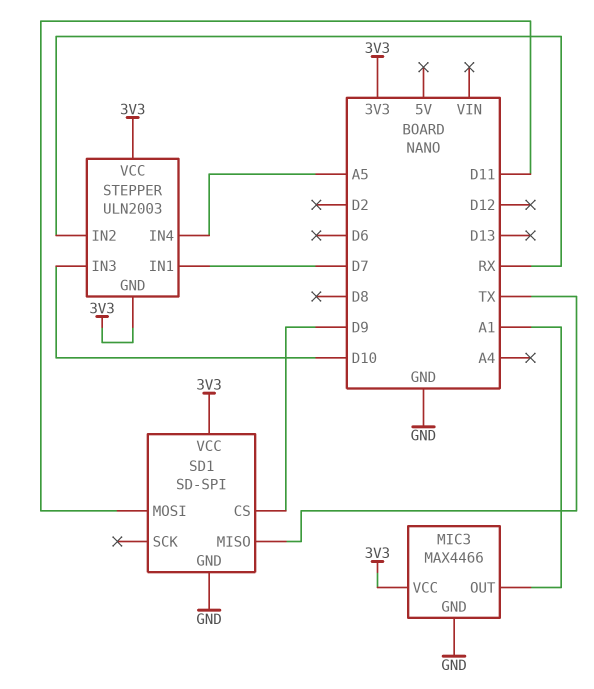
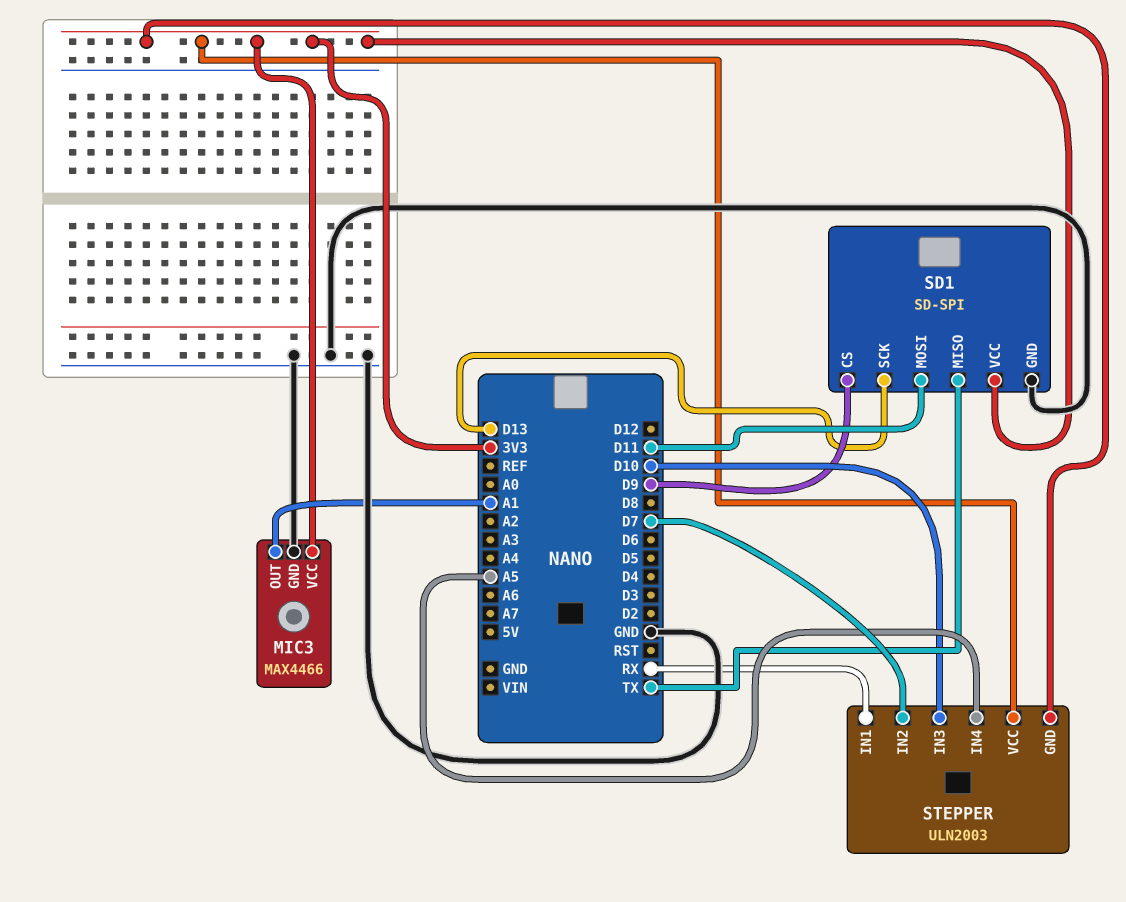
SD1 pin SCK: none -> D13
STEPPER pin IN1: D7 -> RX
STEPPER pin IN2: RX -> D7

